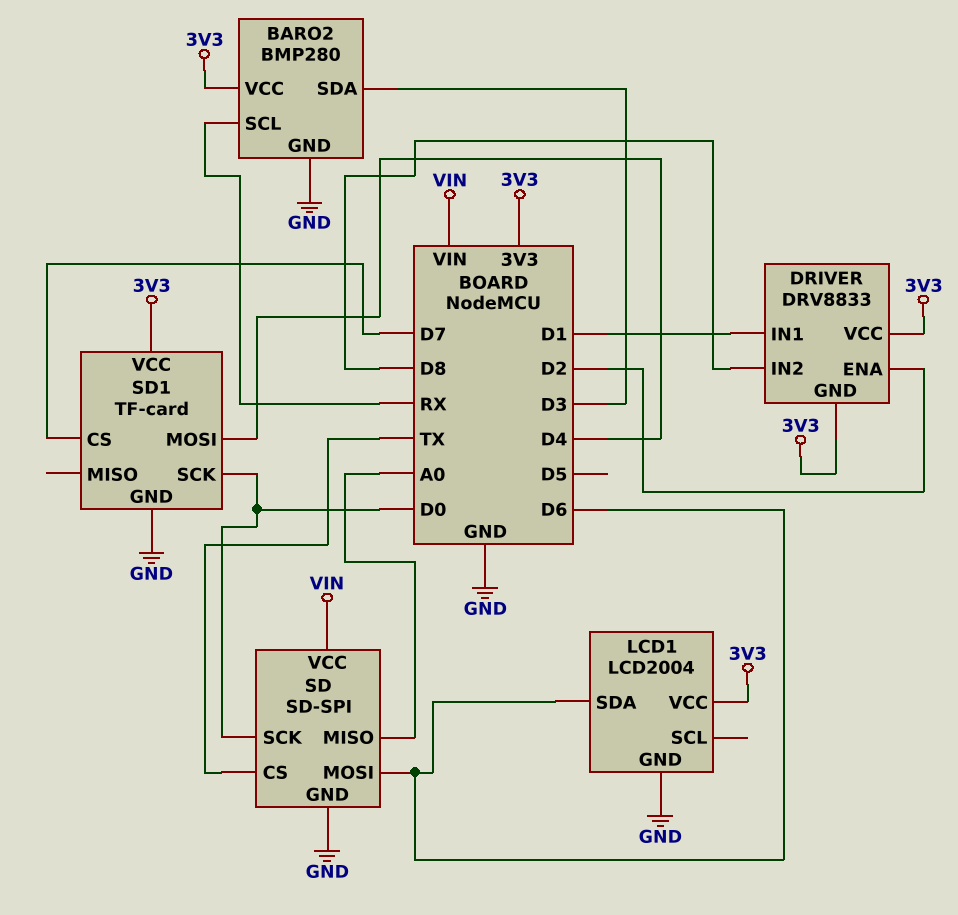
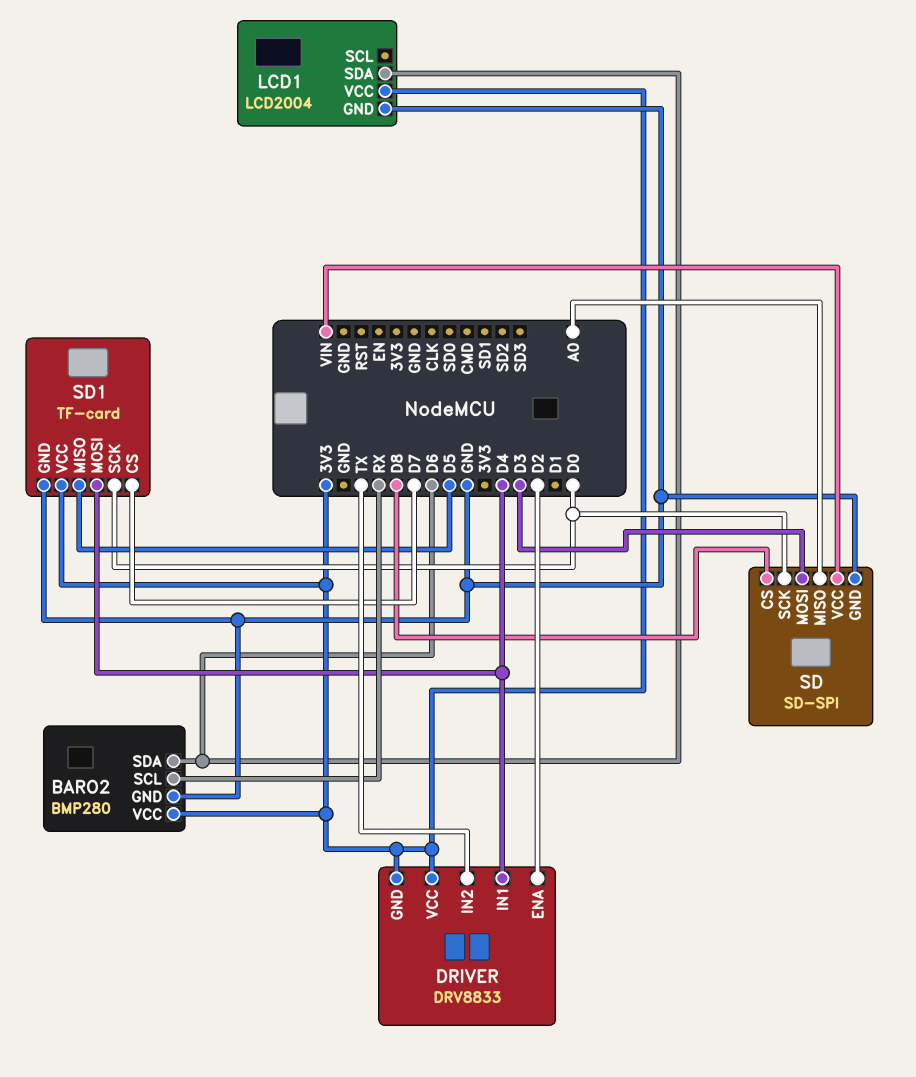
BARO2 pin SDA: D3 -> D6
DRIVER pin IN1: D1 -> D4
DRIVER pin IN2: D8 -> TX
SD pin CS: TX -> D8
SD pin MOSI: D6 -> D3
SD1 pin MISO: none -> D5

